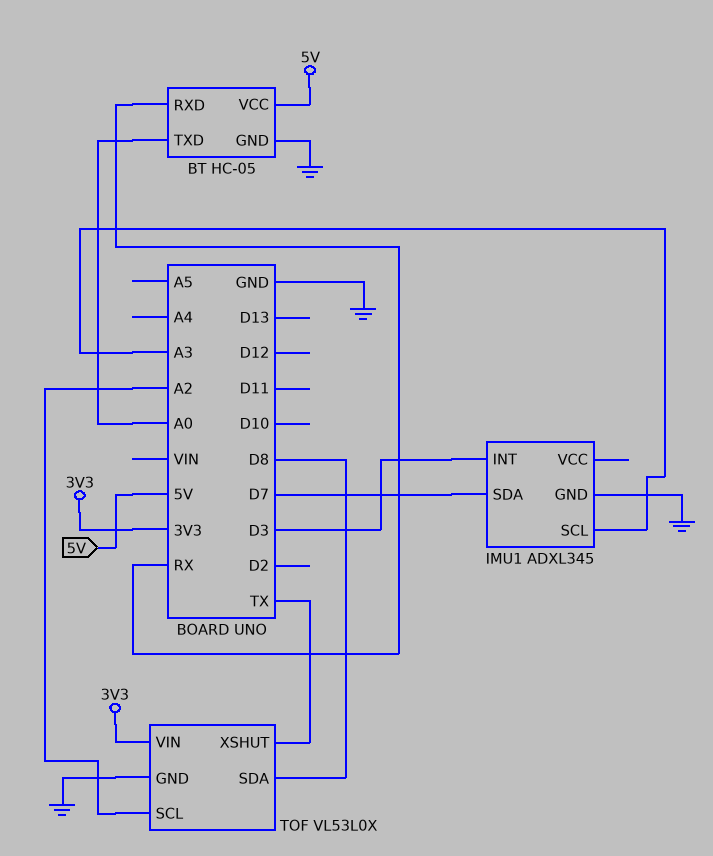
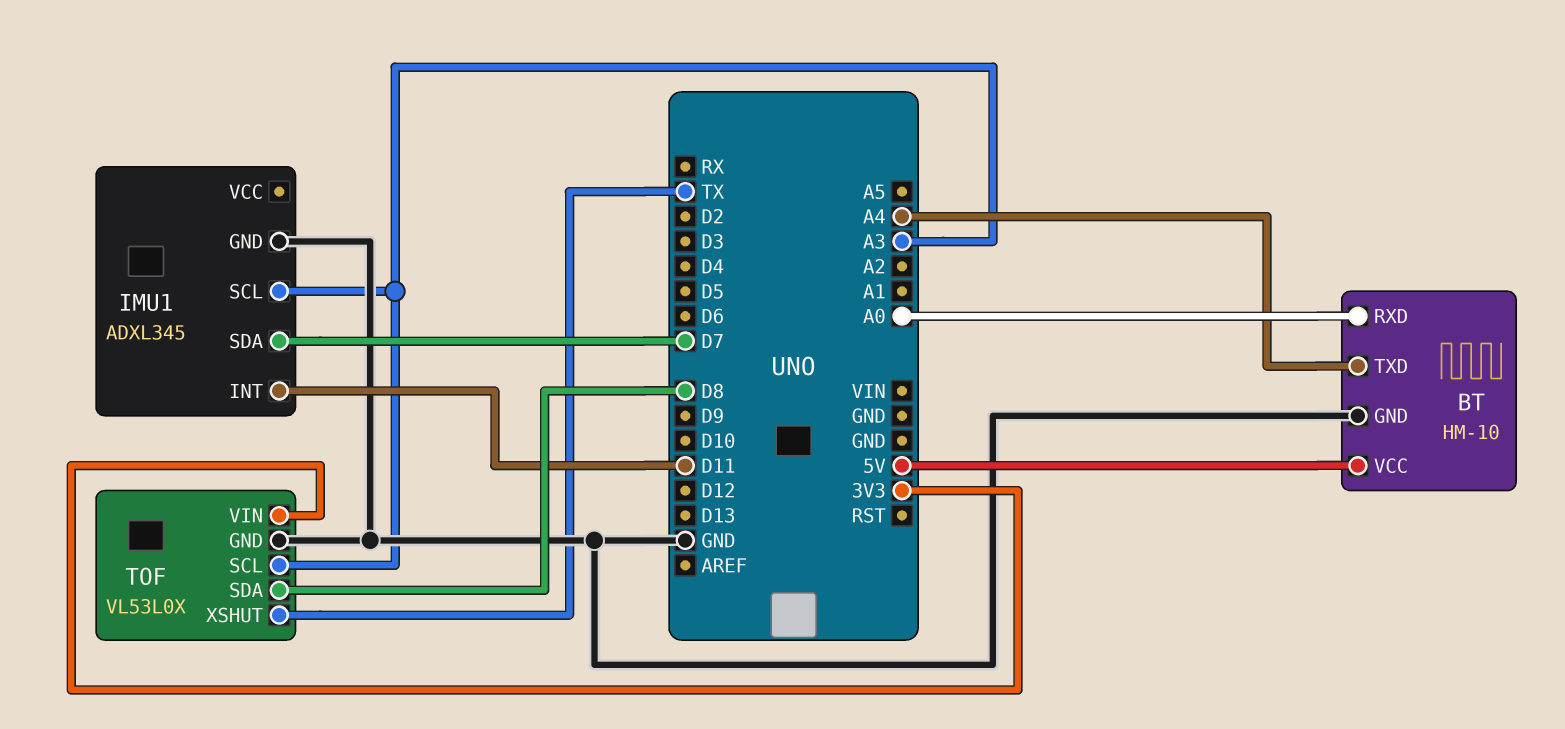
BT: HC-05 -> HM-10
BT pin RXD: RX -> A0
BT pin TXD: A0 -> A4
IMU1 pin INT: D3 -> D11
TOF pin SCL: A2 -> A3

